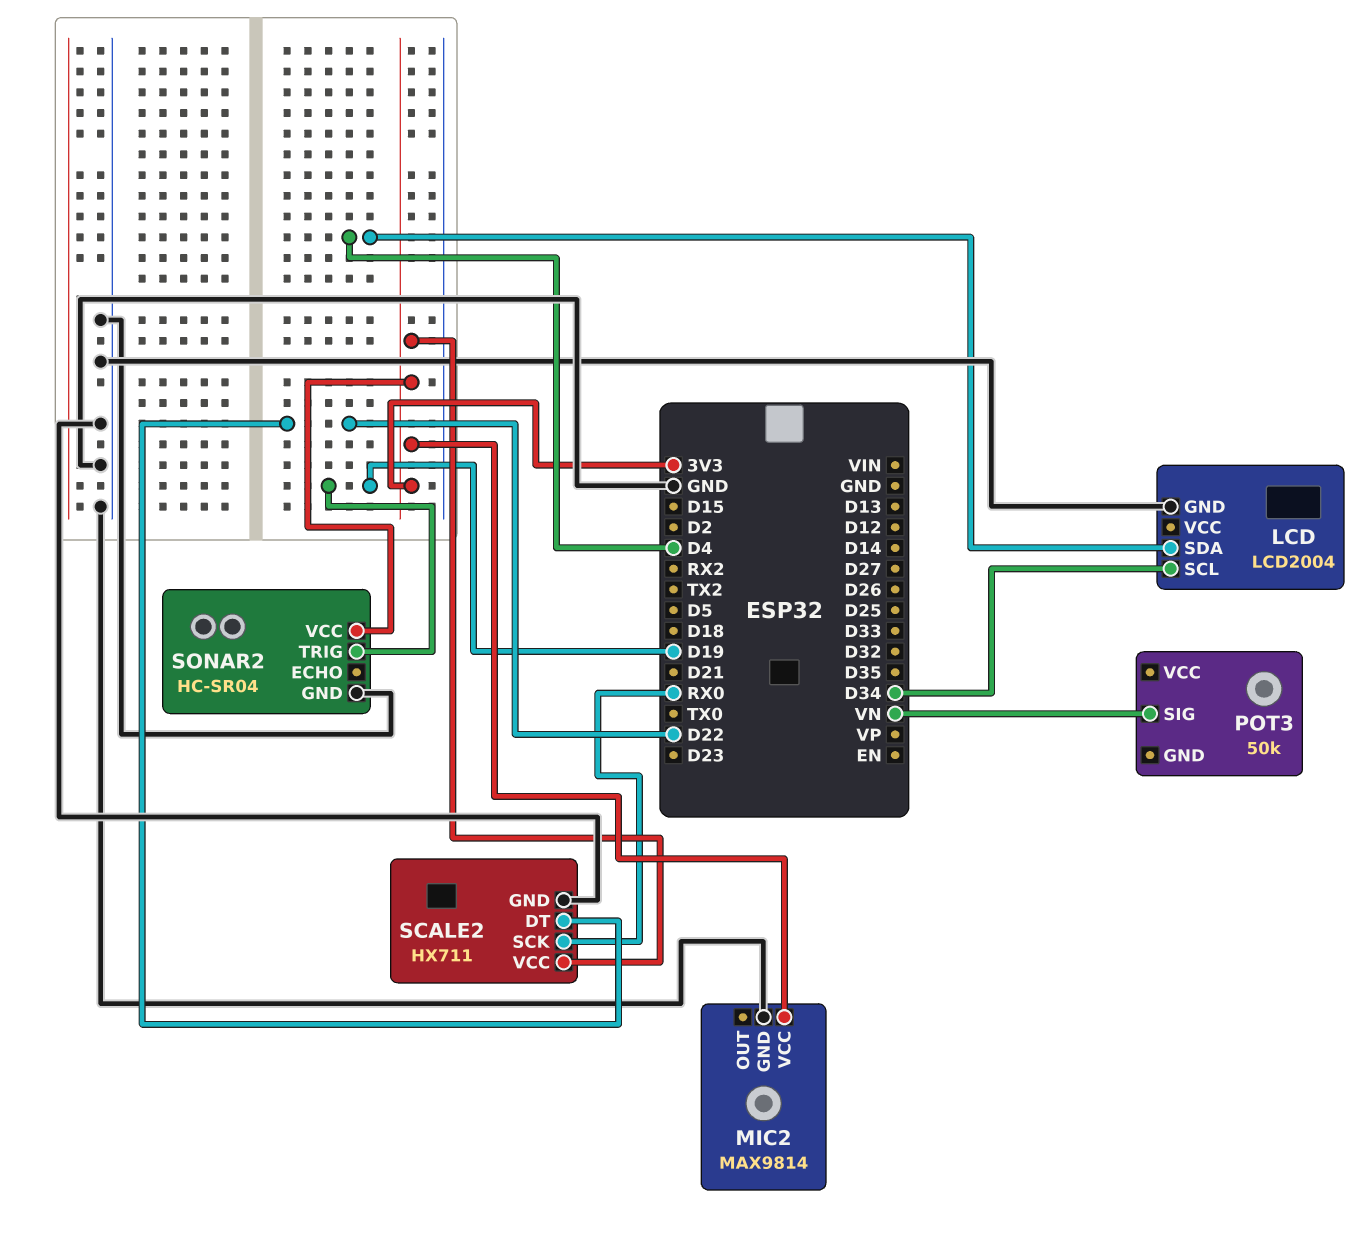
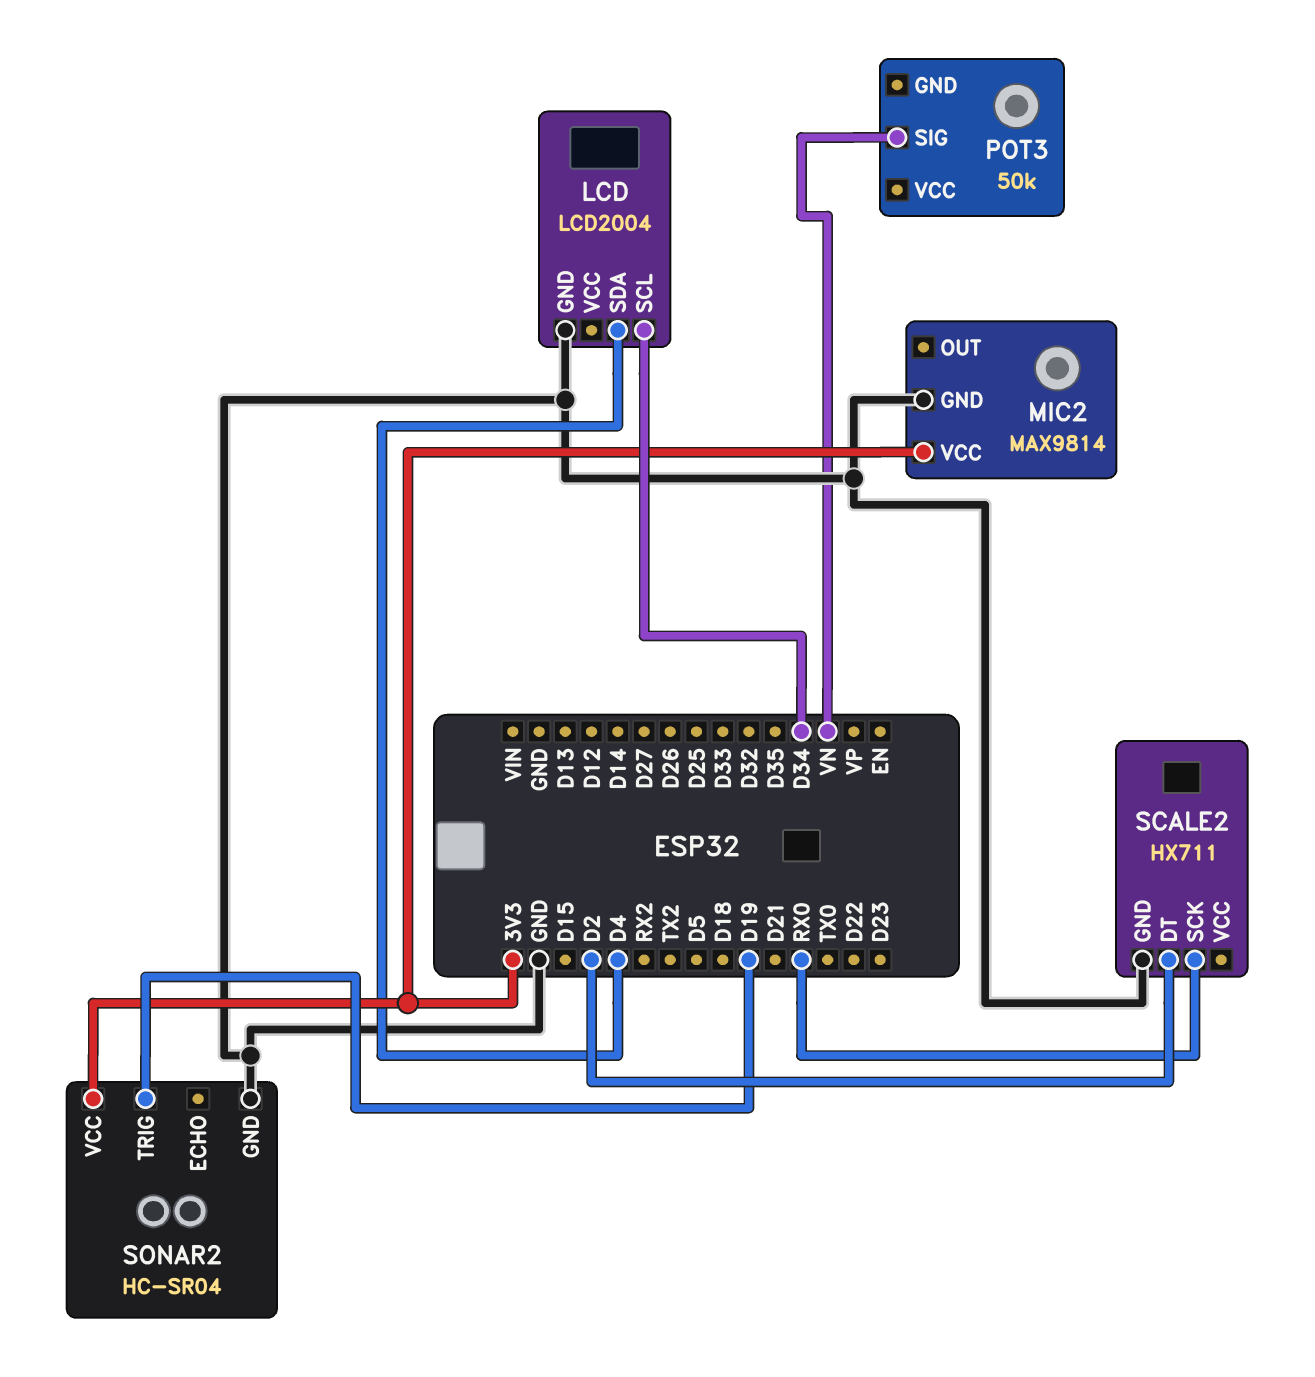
SCALE2 pin DT: D22 -> D2
SCALE2 pin VCC: 3V3 -> none

